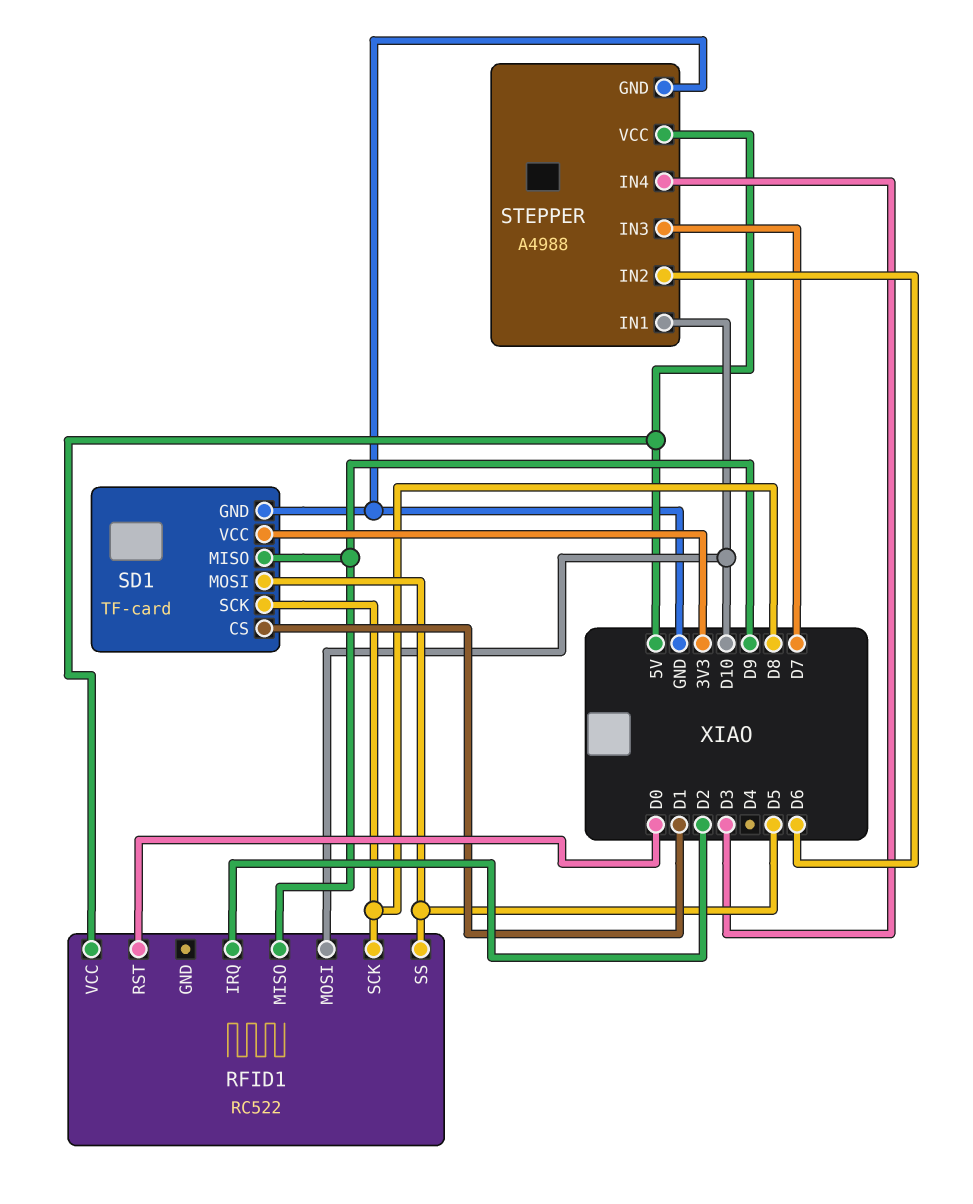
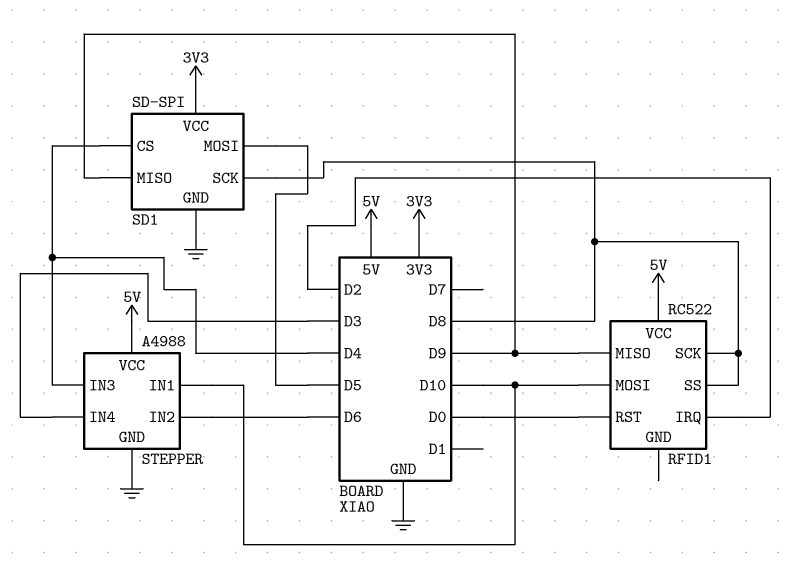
RFID1 pin SS: D5 -> D8
SD1: TF-card -> SD-SPI
SD1 pin CS: D1 -> D4
STEPPER pin IN3: D7 -> D4

